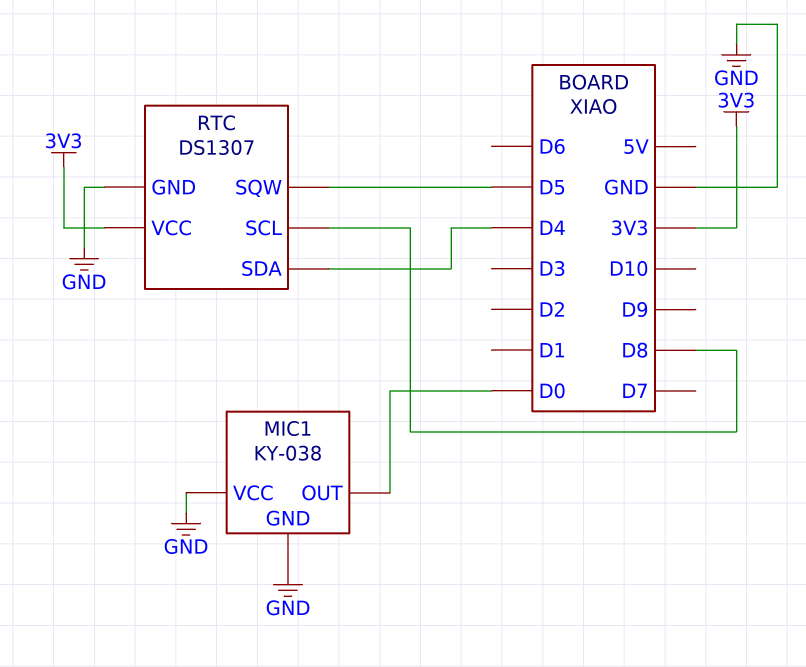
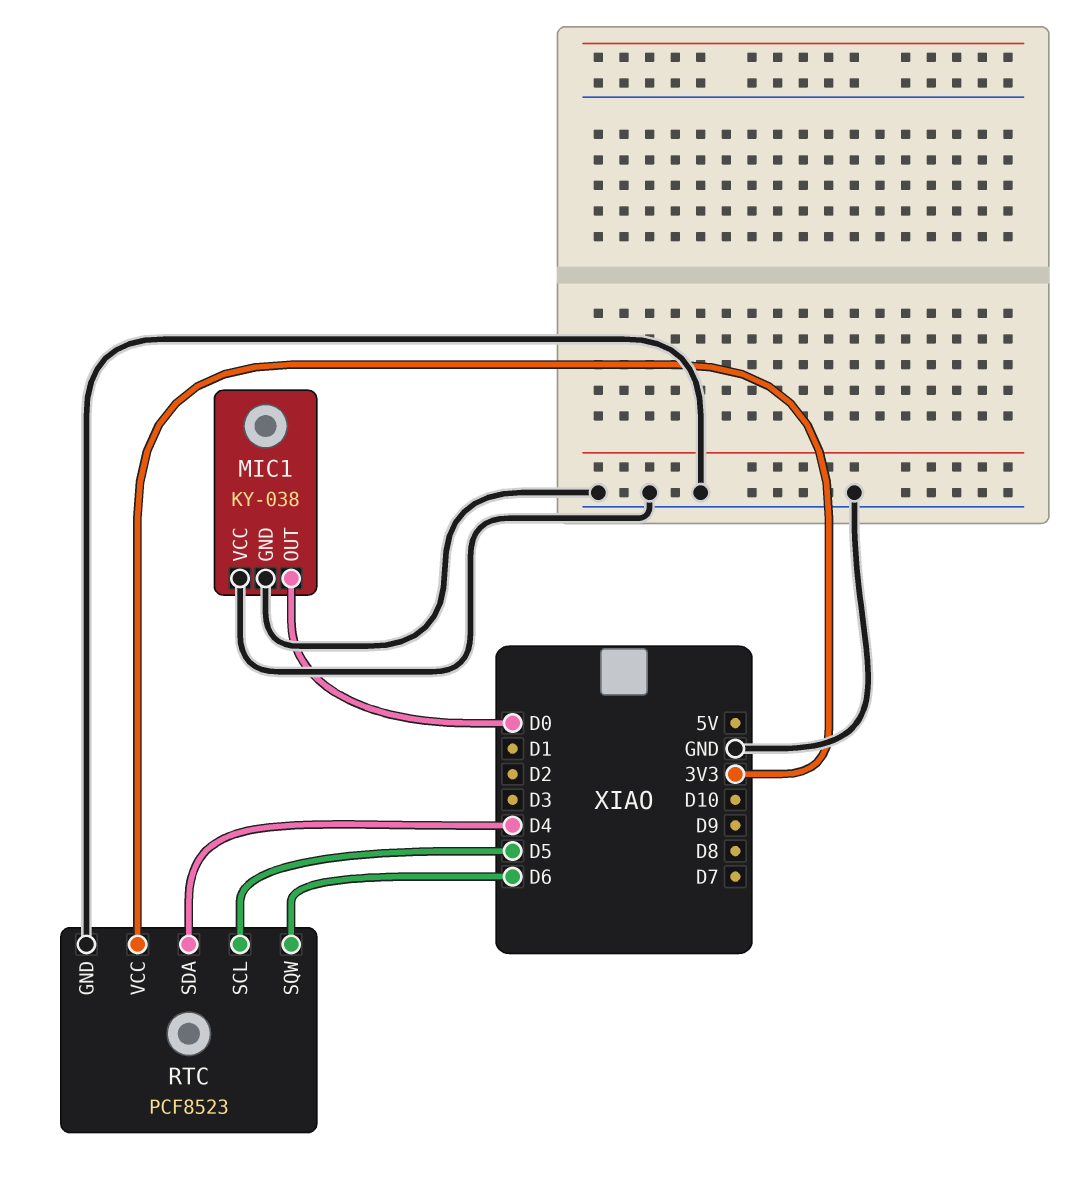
RTC: DS1307 -> PCF8523
RTC pin SCL: D8 -> D5
RTC pin SQW: D5 -> D6

